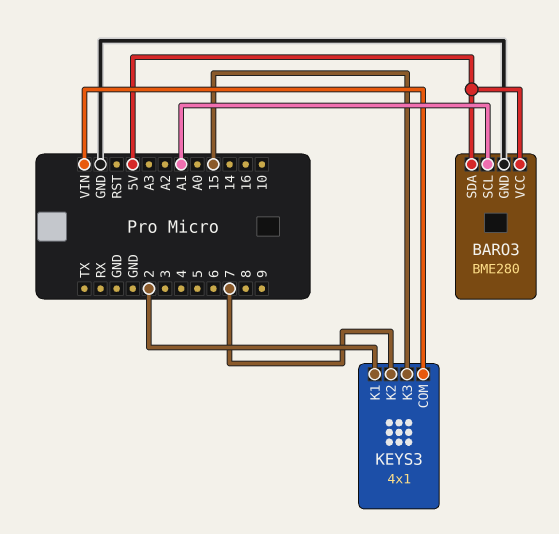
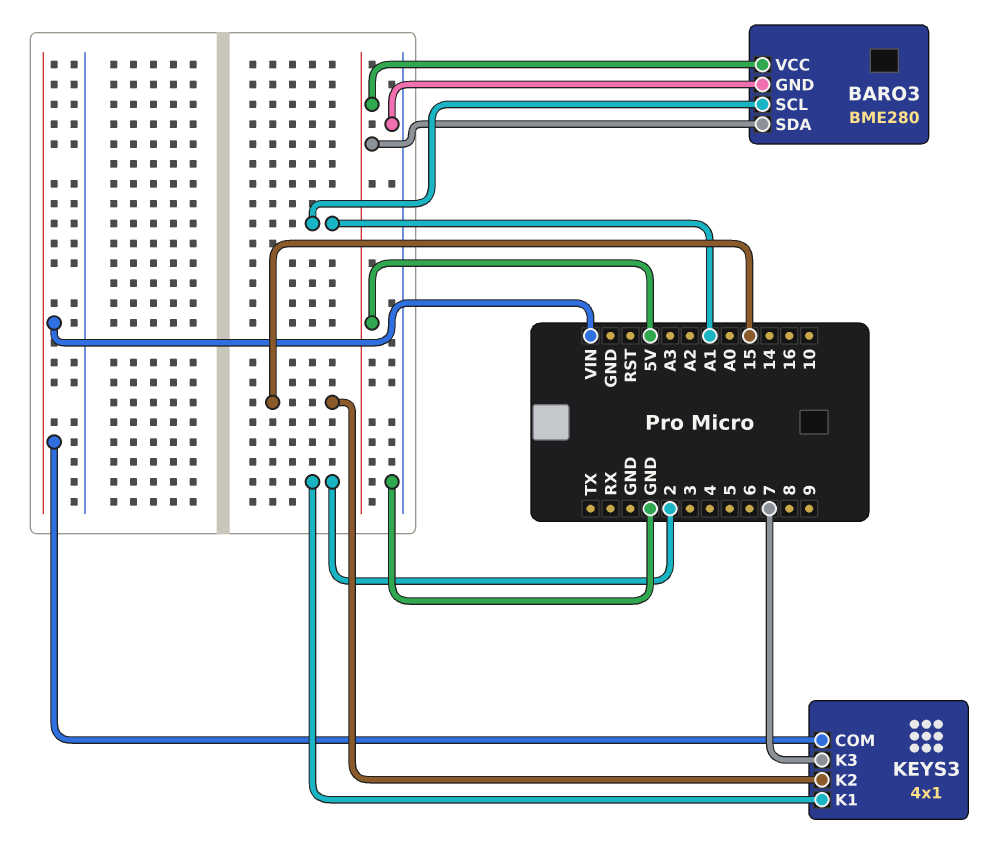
KEYS3 pin K2: 7 -> 15
KEYS3 pin K3: 15 -> 7

